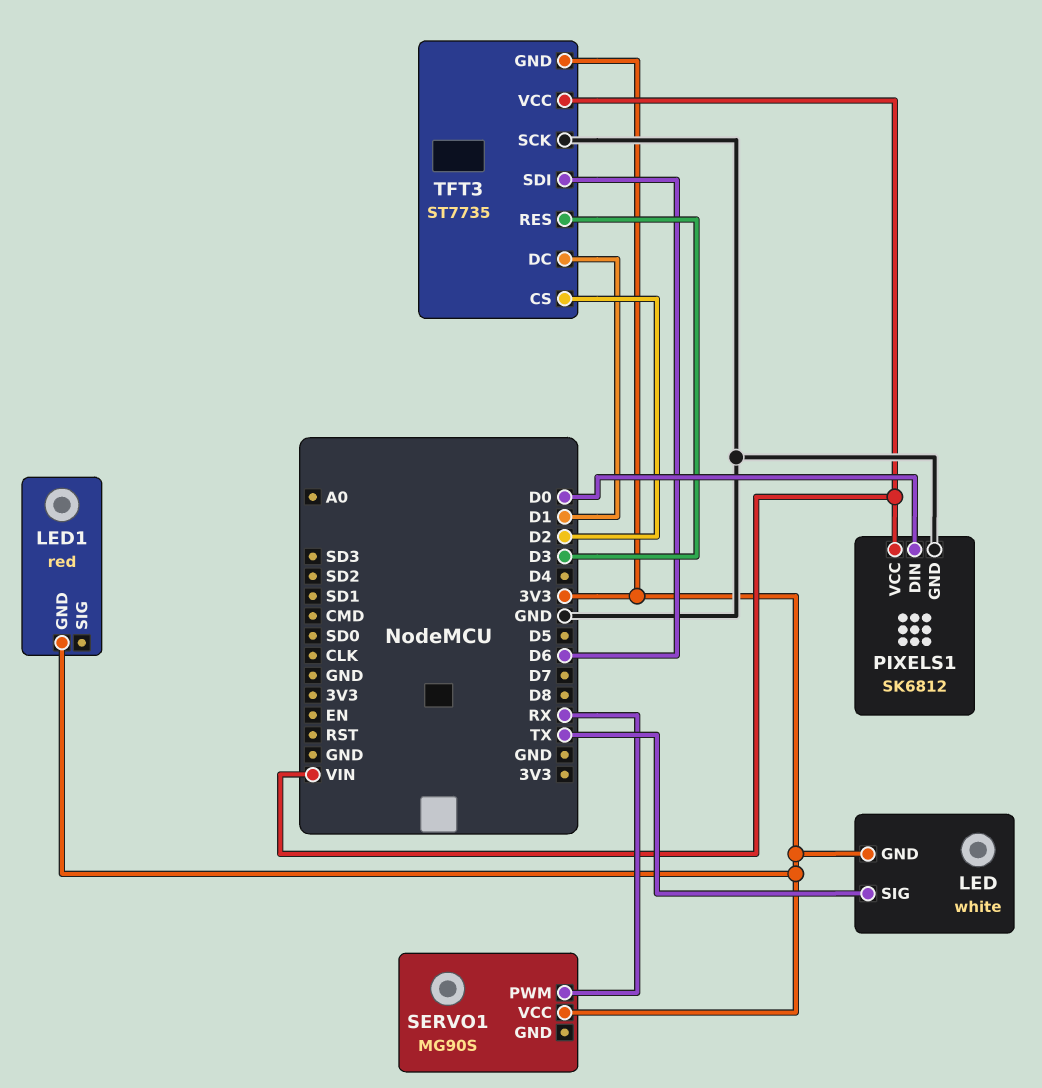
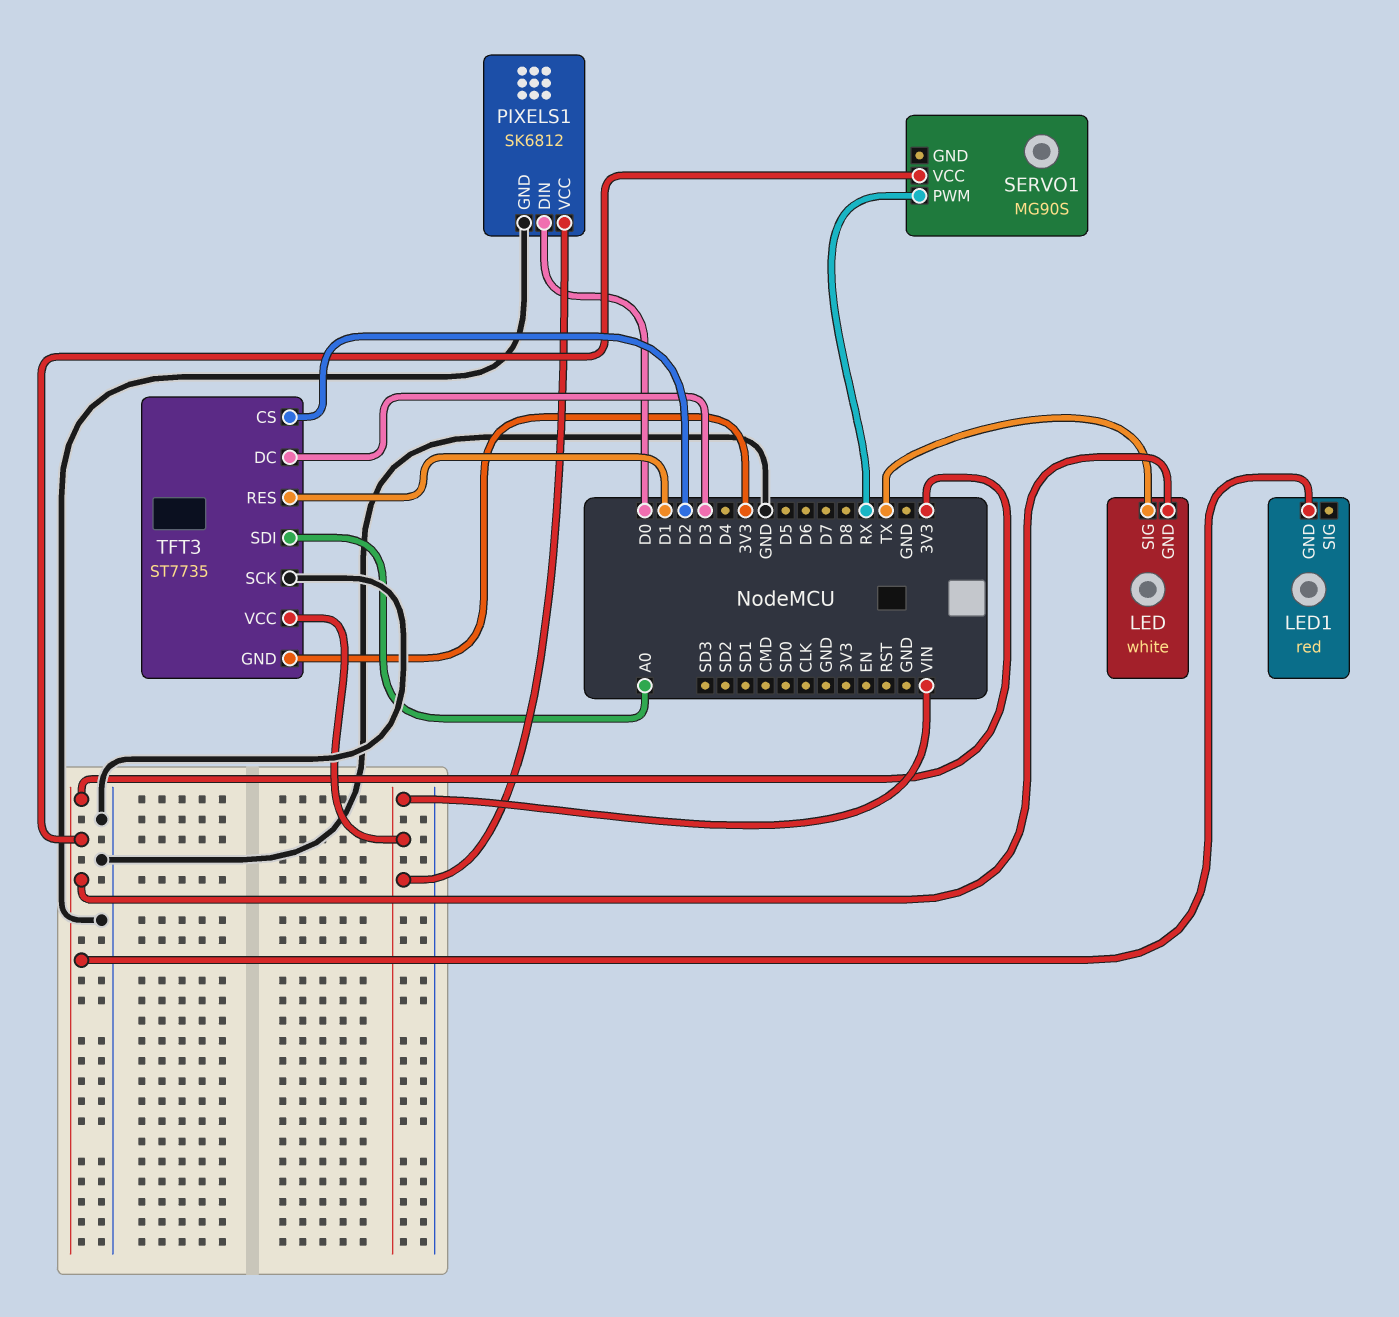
TFT3 pin DC: D1 -> D3
TFT3 pin RES: D3 -> D1
TFT3 pin SDI: D6 -> A0

